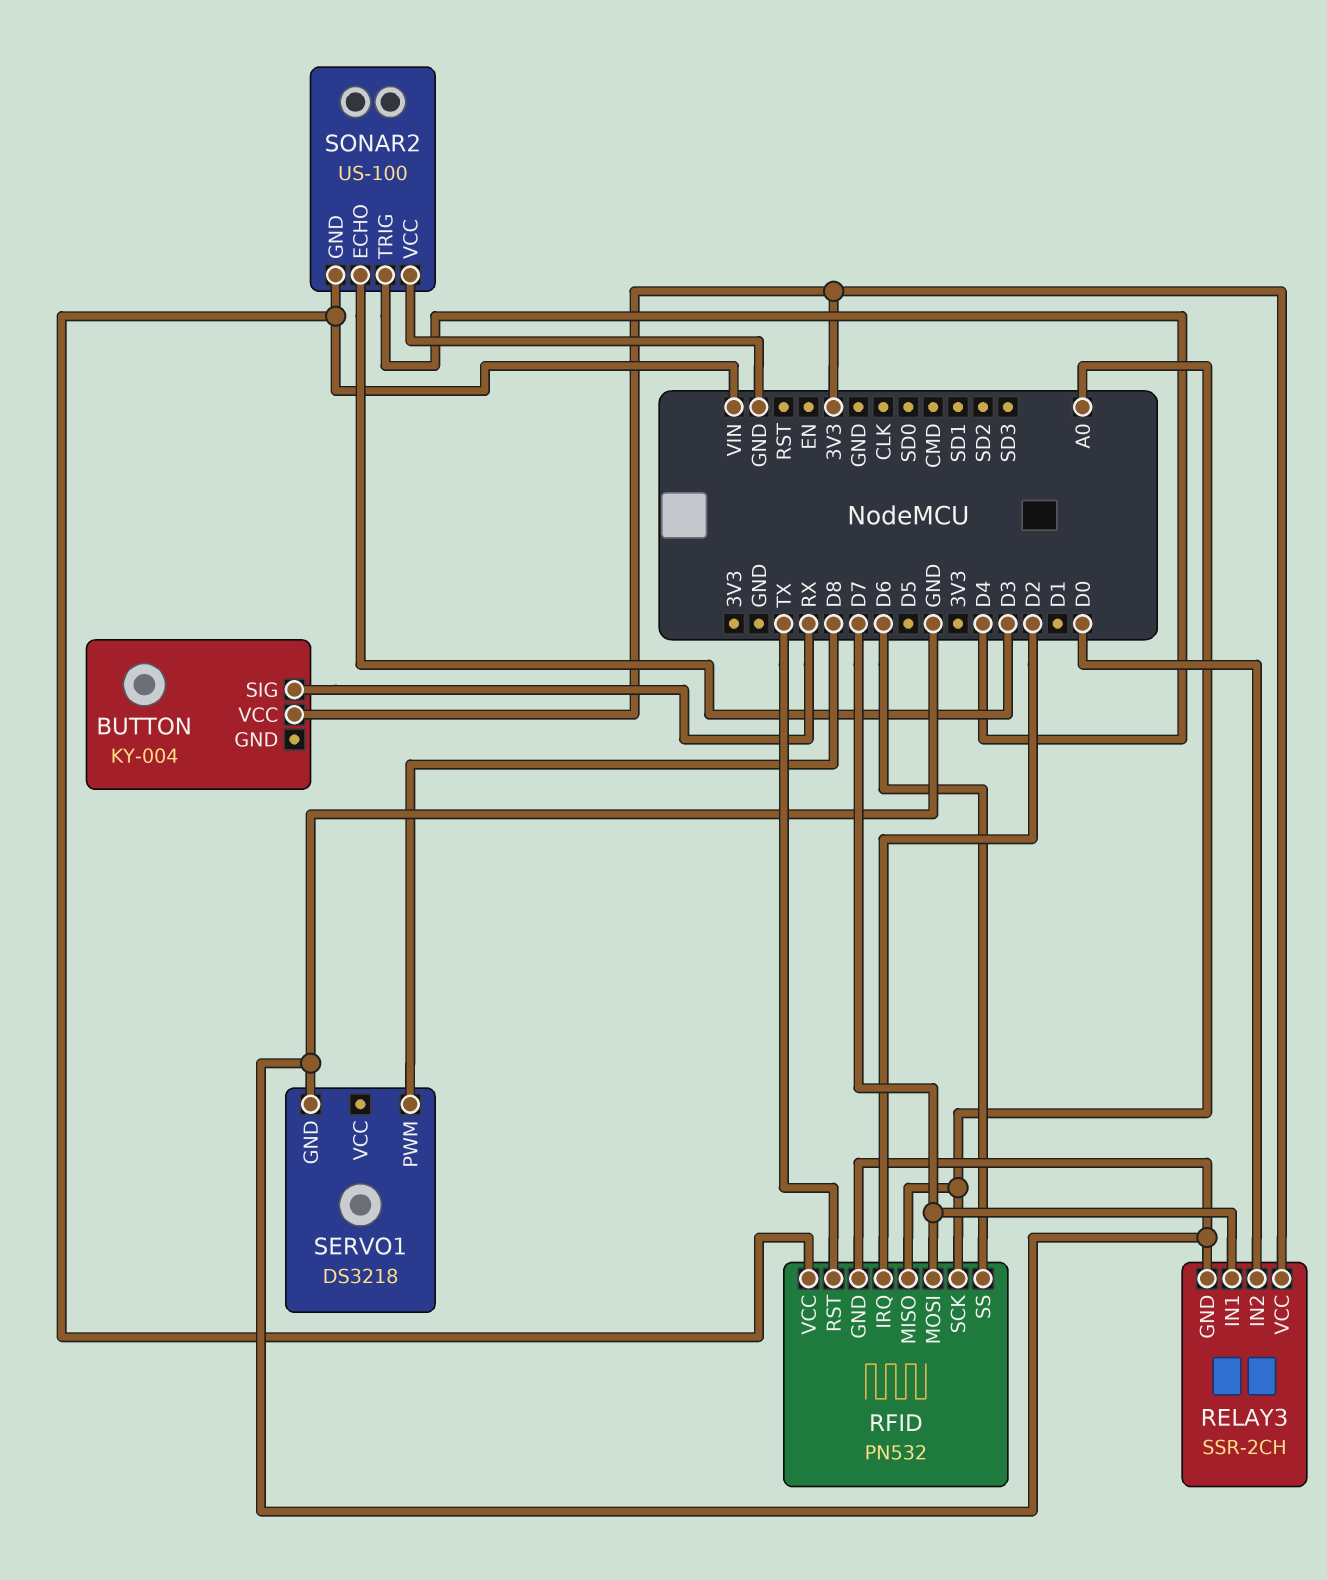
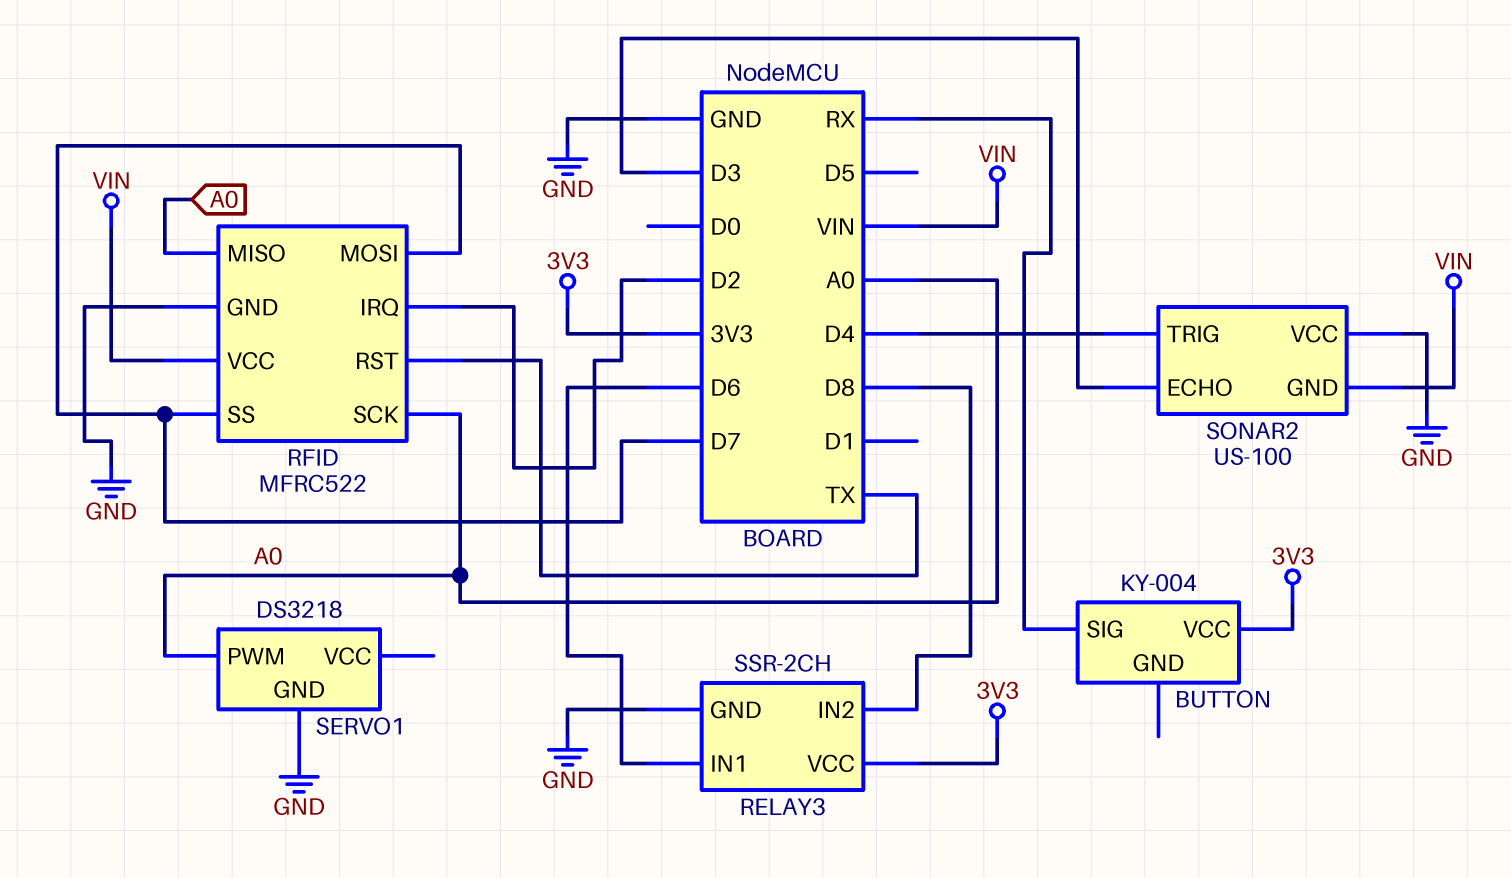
RELAY3 pin IN1: D7 -> D6
RELAY3 pin IN2: D0 -> D8
RFID: PN532 -> MFRC522
RFID pin SS: D6 -> D7
SERVO1 pin PWM: D8 -> A0

